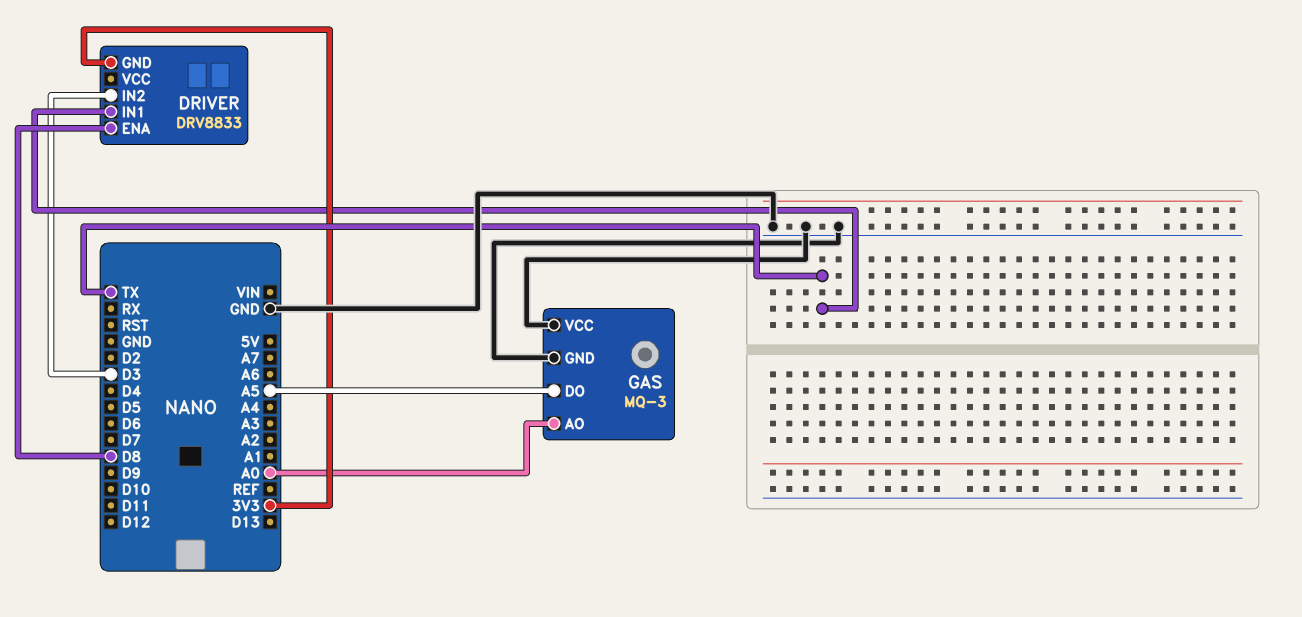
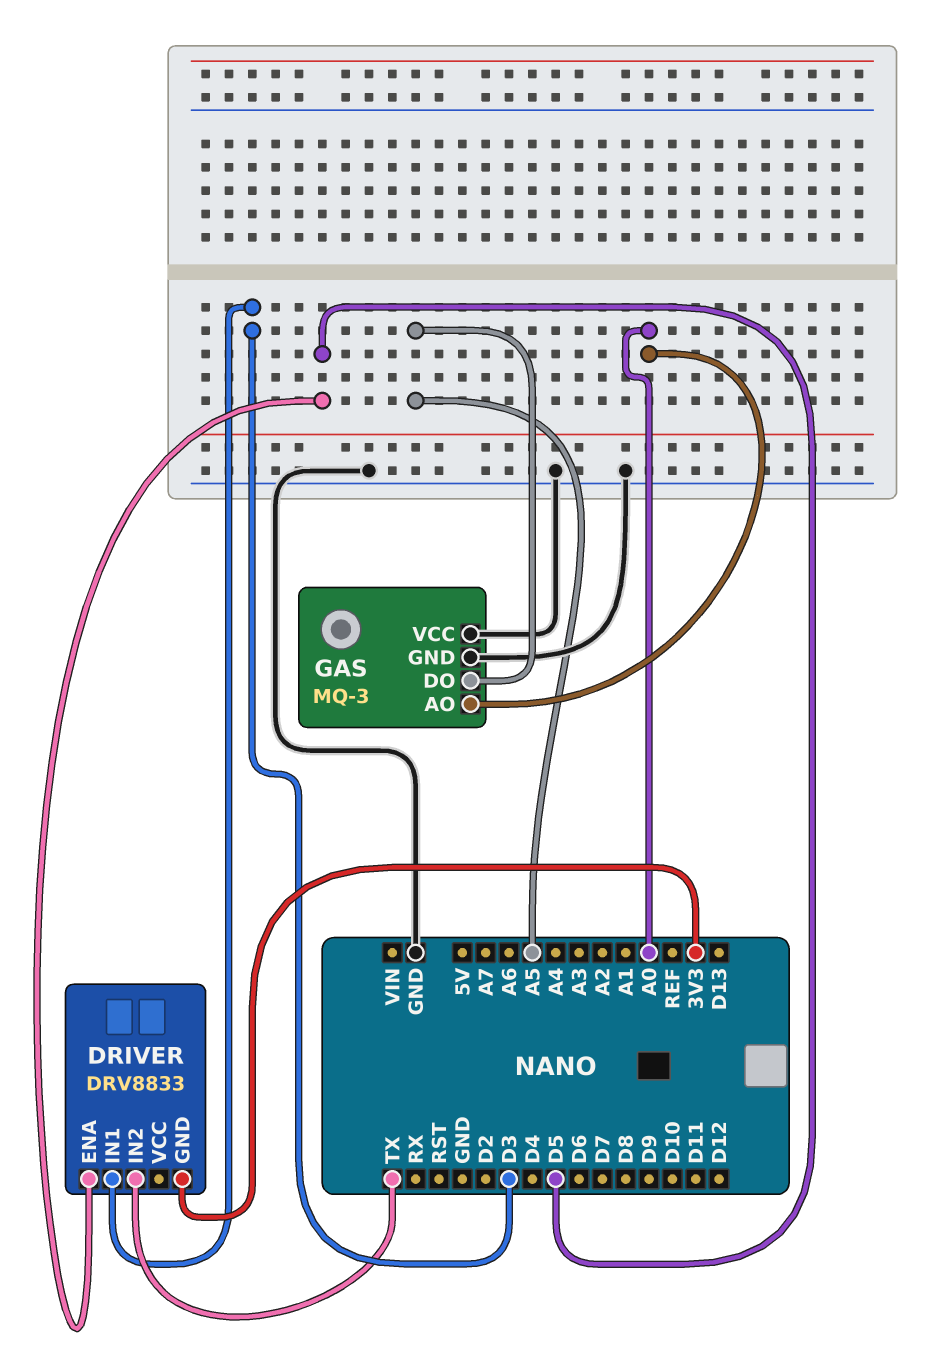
DRIVER pin ENA: D8 -> D5
DRIVER pin IN1: TX -> D3
DRIVER pin IN2: D3 -> TX

